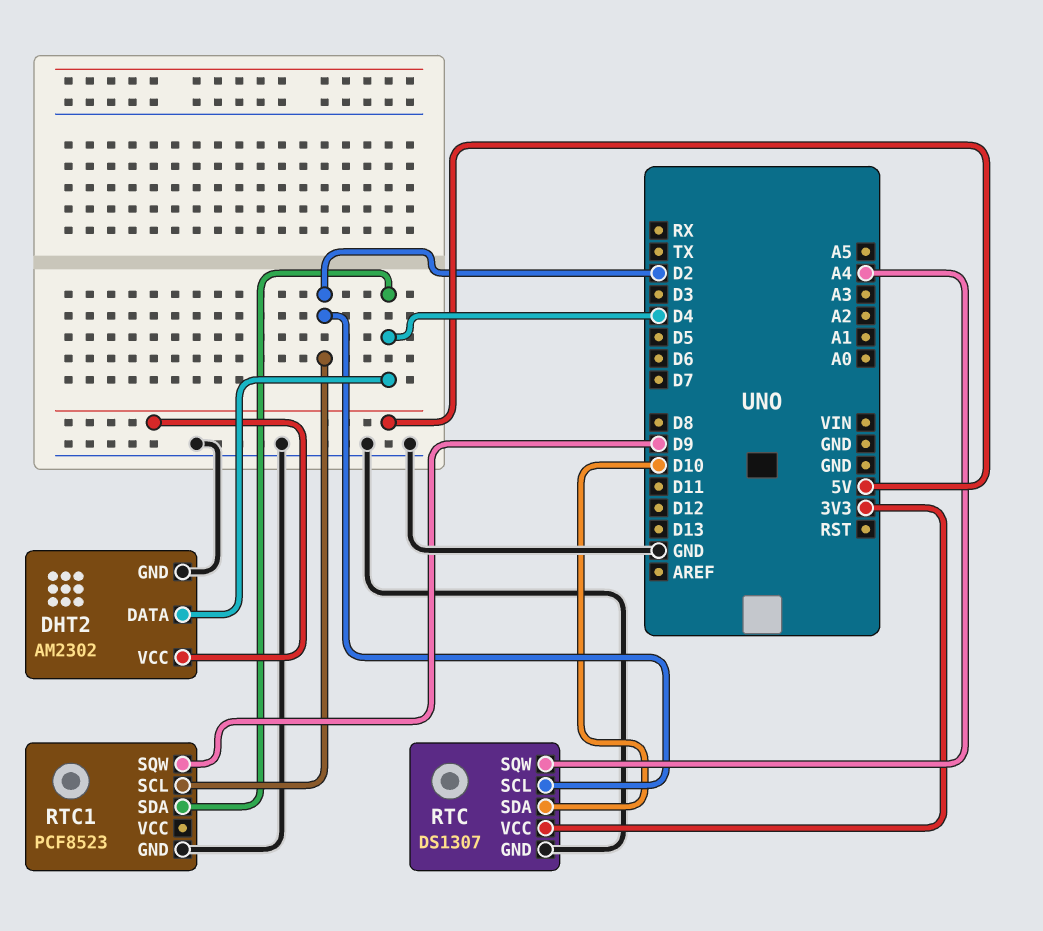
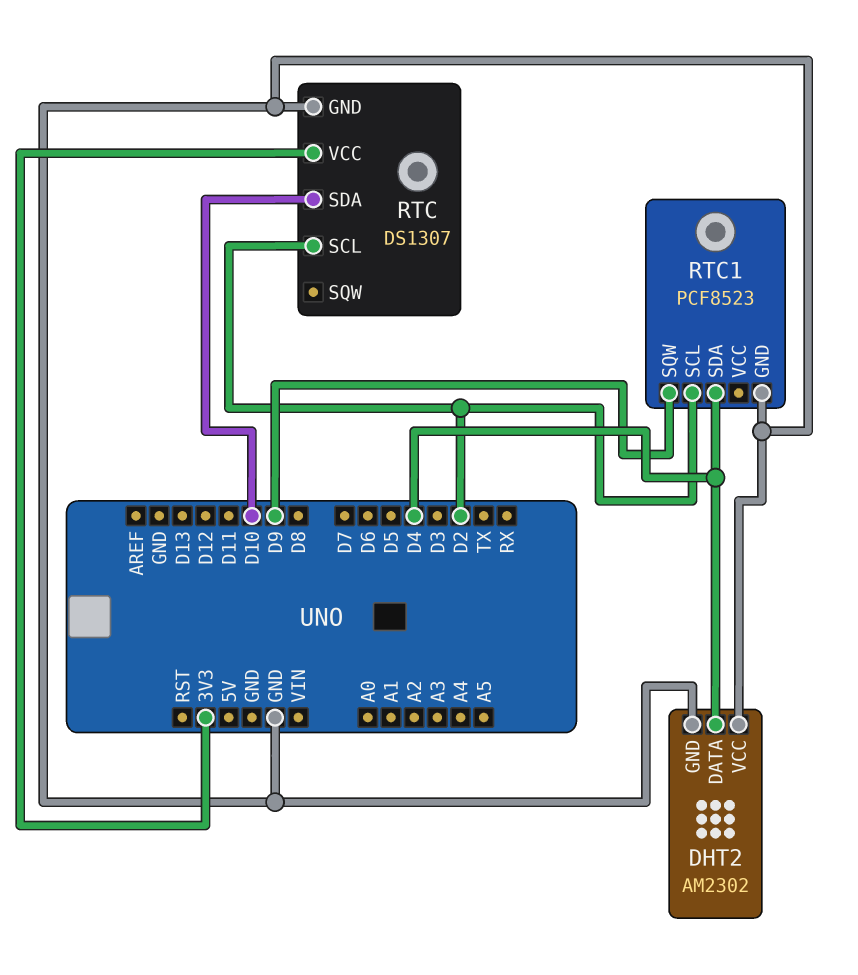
DHT2 pin VCC: 5V -> GND
RTC pin SQW: A4 -> none

